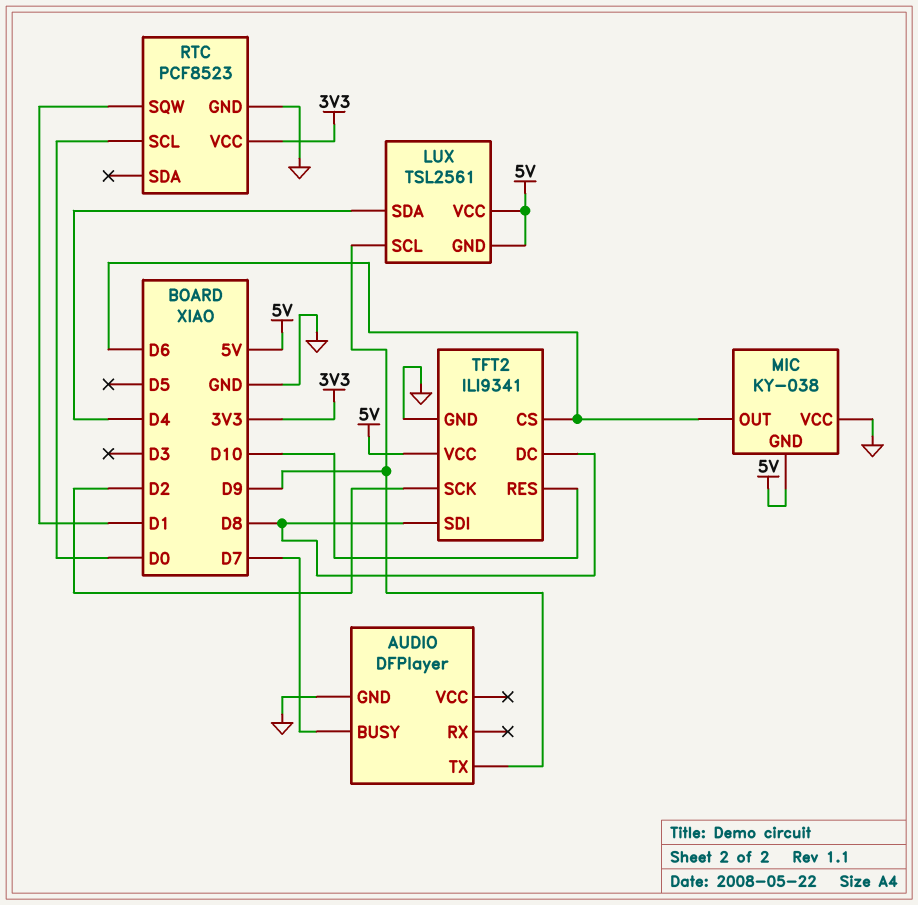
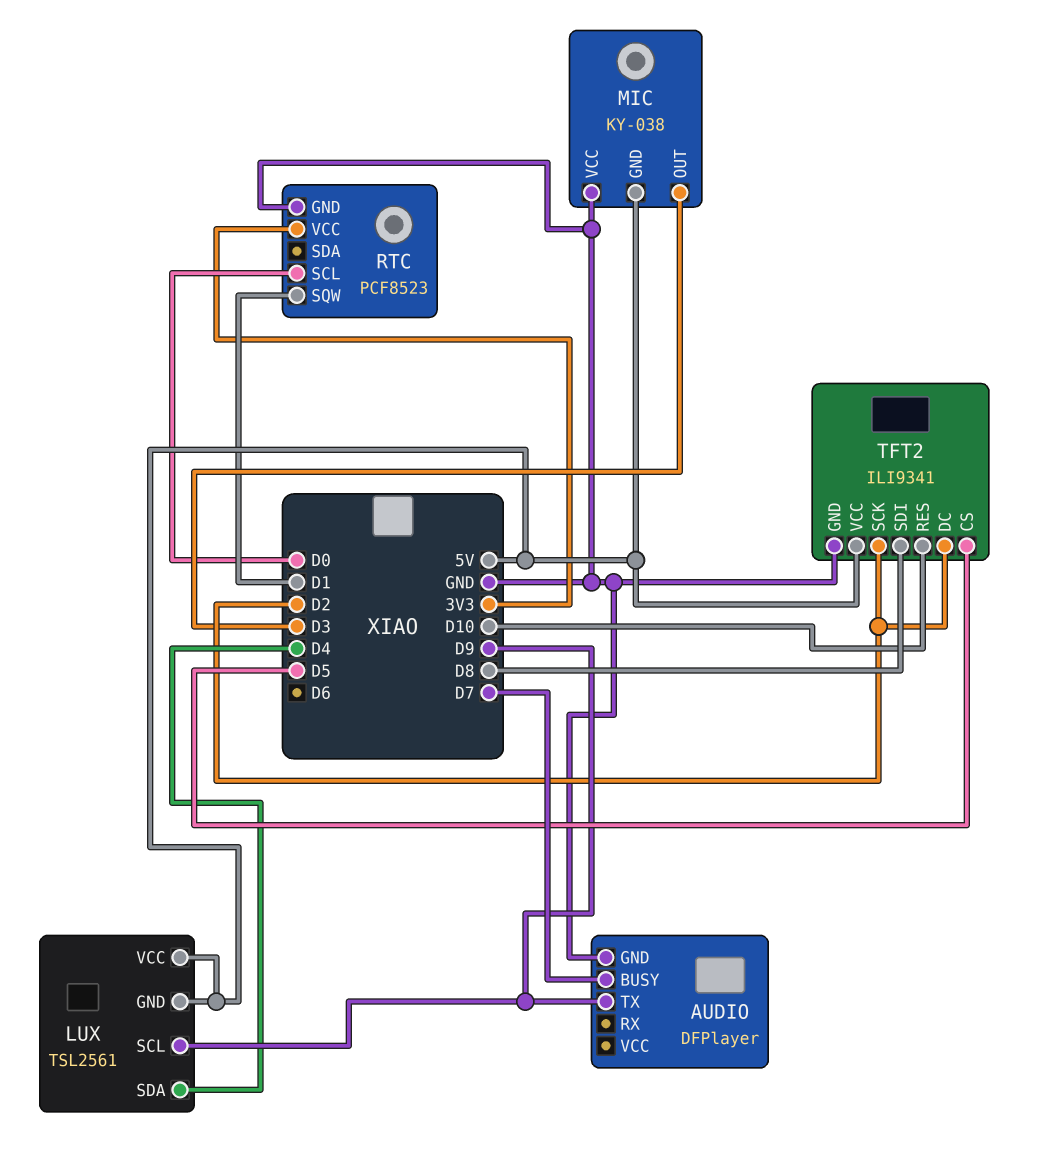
MIC pin OUT: D6 -> D3
TFT2 pin CS: D6 -> D5
TFT2 pin DC: D8 -> D2

